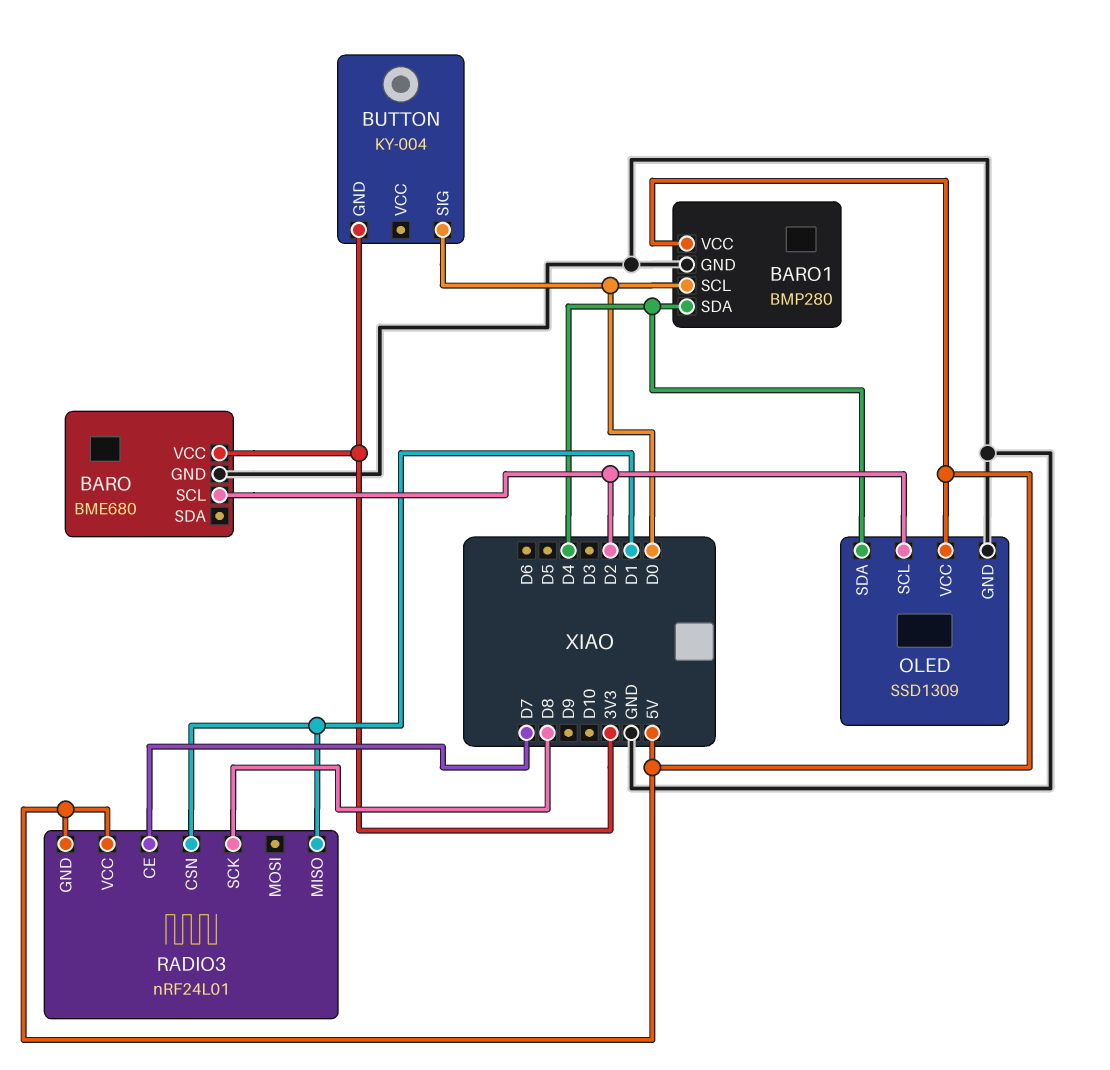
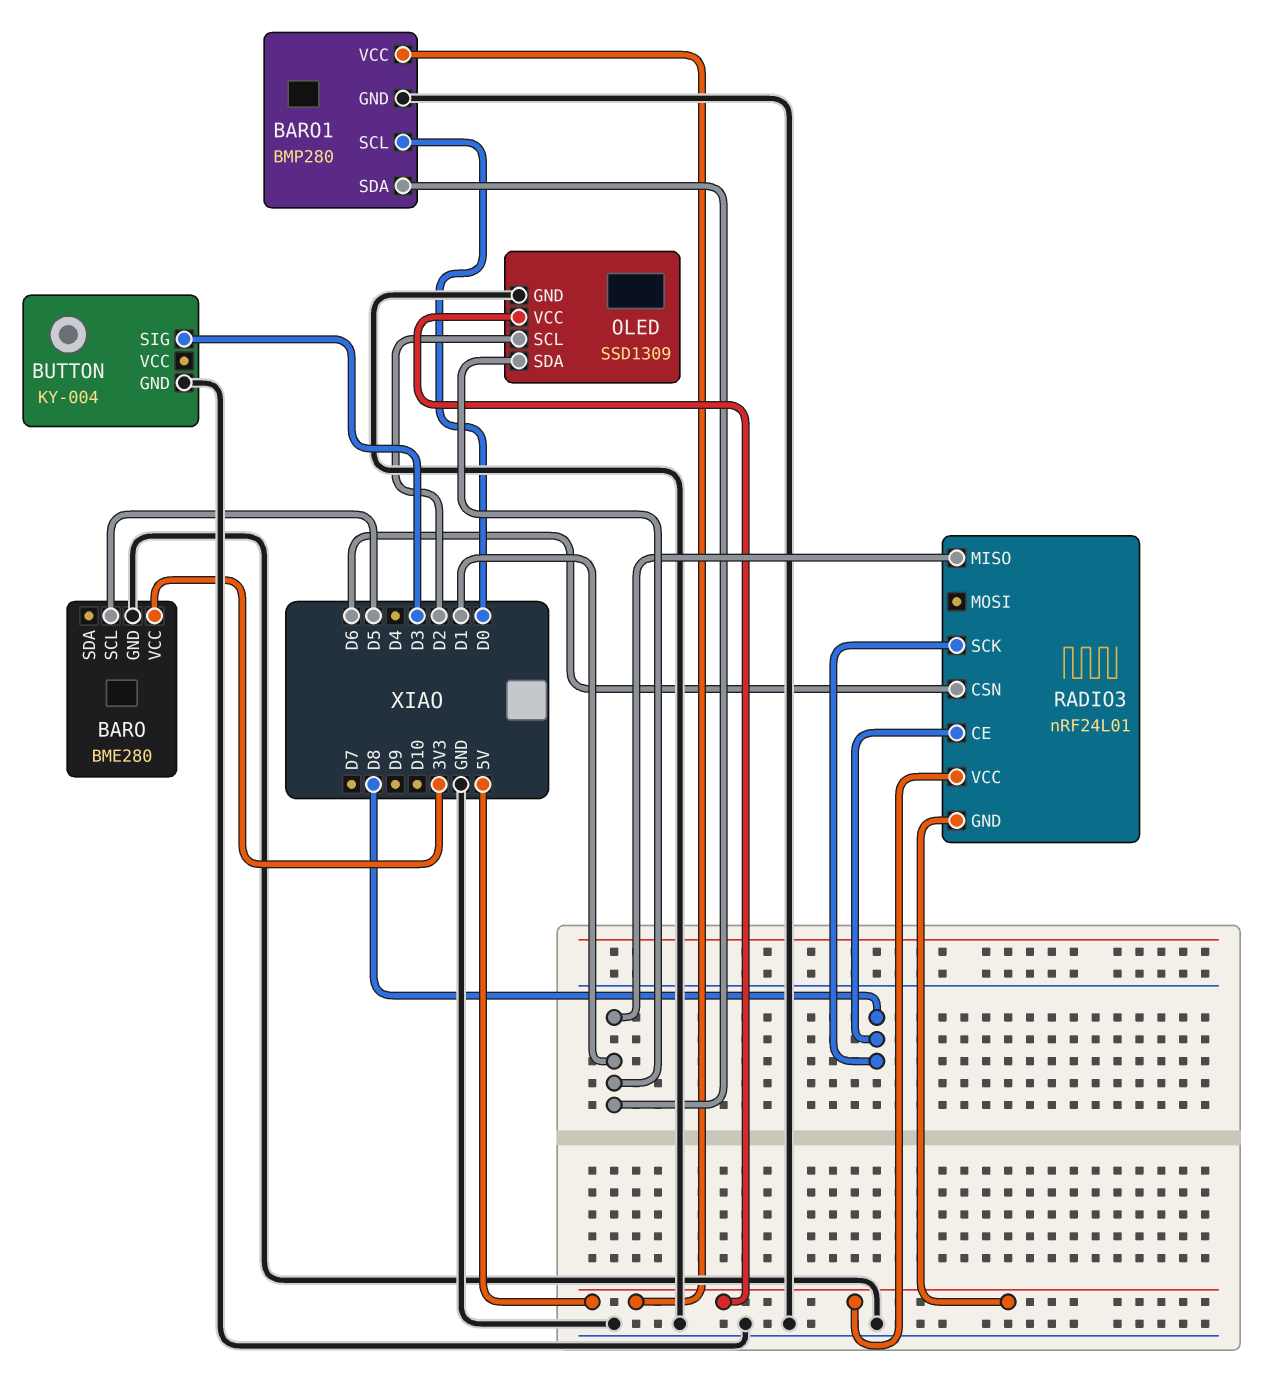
BARO: BME680 -> BME280
BARO pin SCL: D2 -> D5
BARO1 pin SDA: D4 -> D1
BUTTON pin GND: 3V3 -> GND
BUTTON pin SIG: D0 -> D3
OLED pin SDA: D4 -> D1
RADIO3 pin CE: D7 -> D8
RADIO3 pin CSN: D1 -> D6

